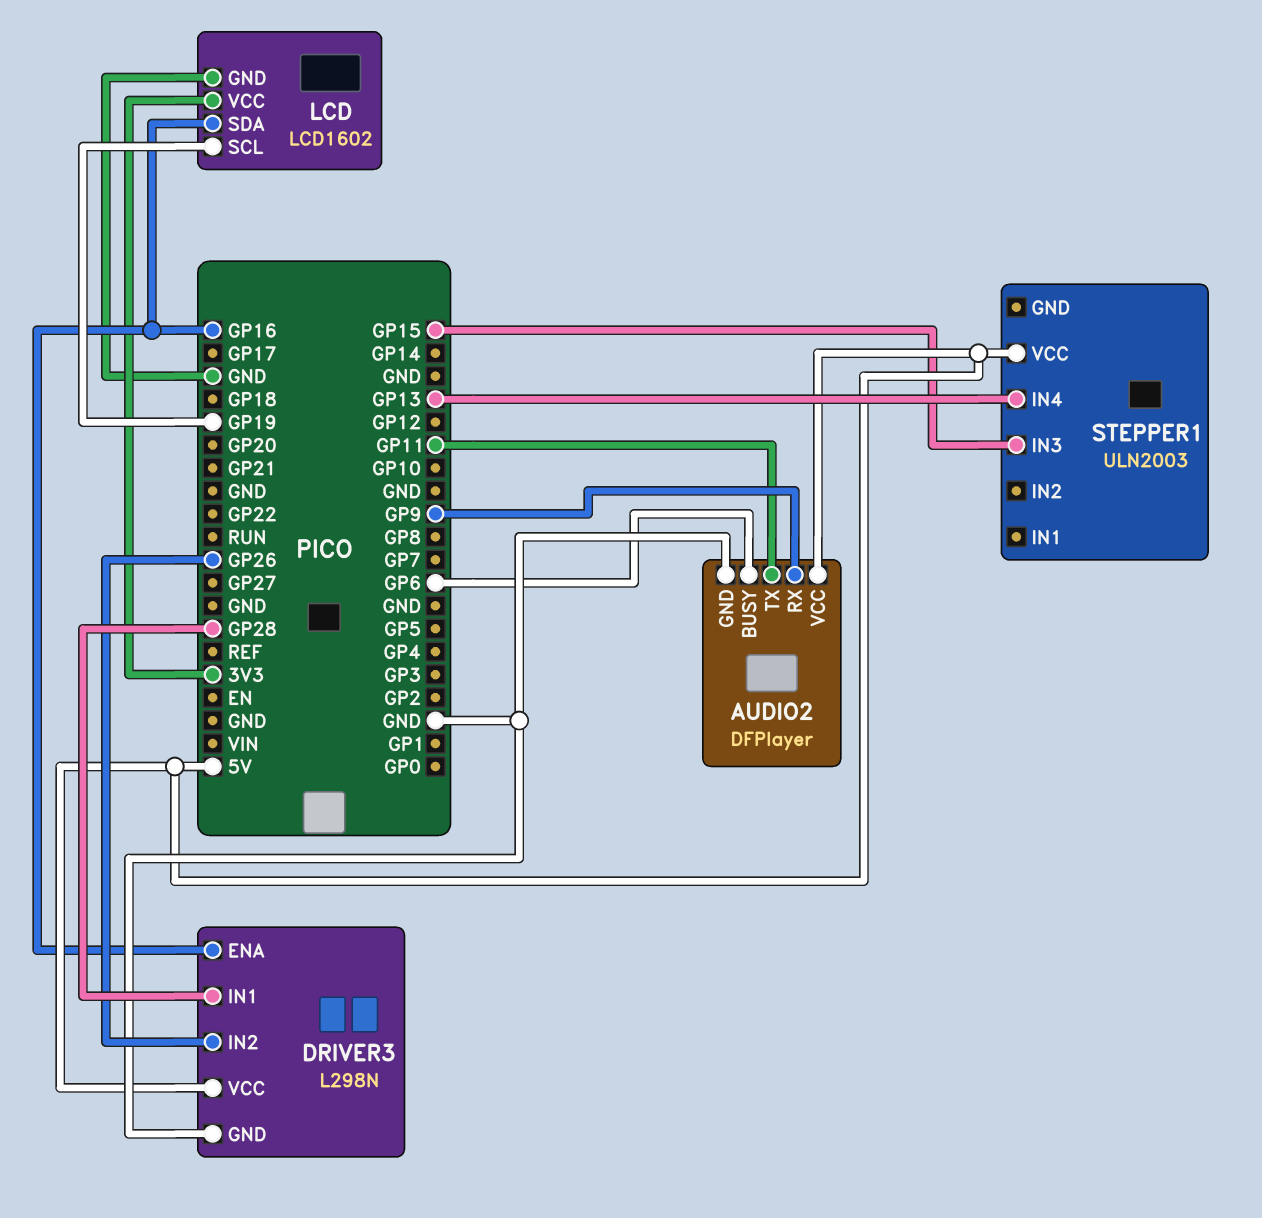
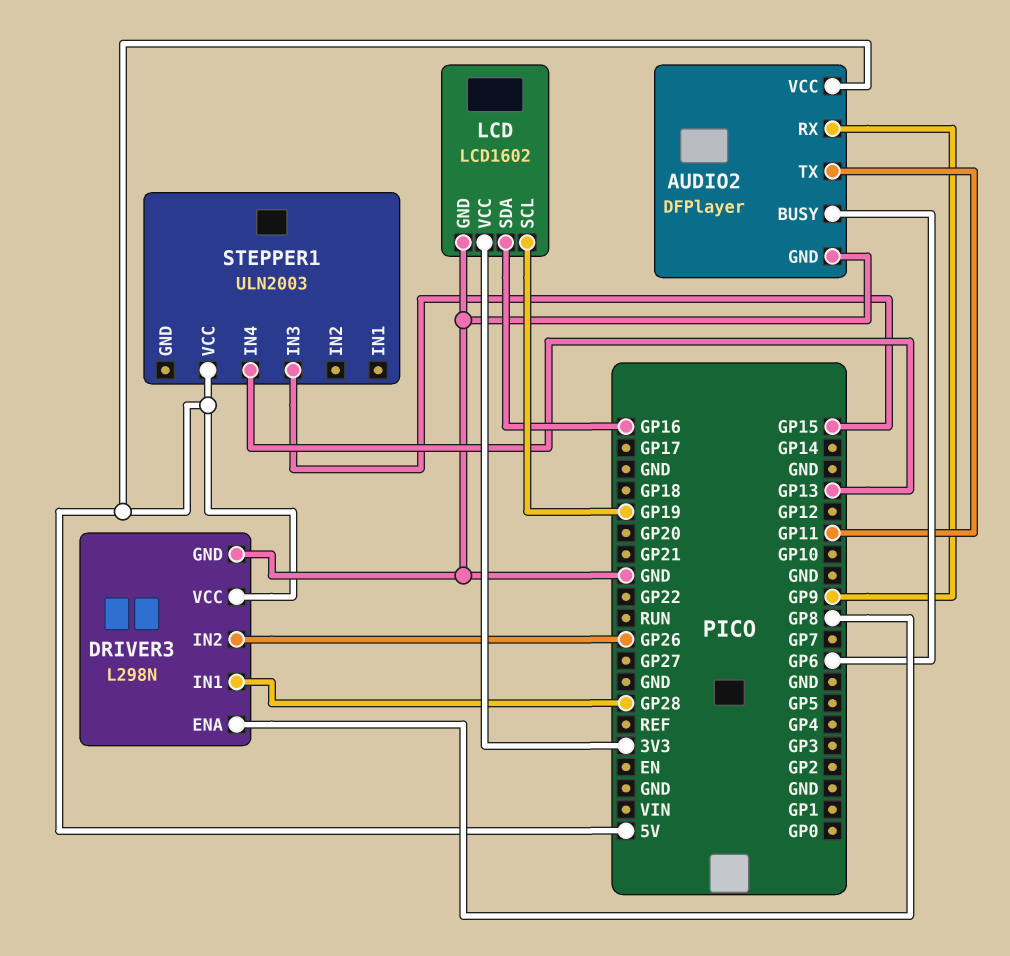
DRIVER3 pin ENA: GP16 -> GP8

